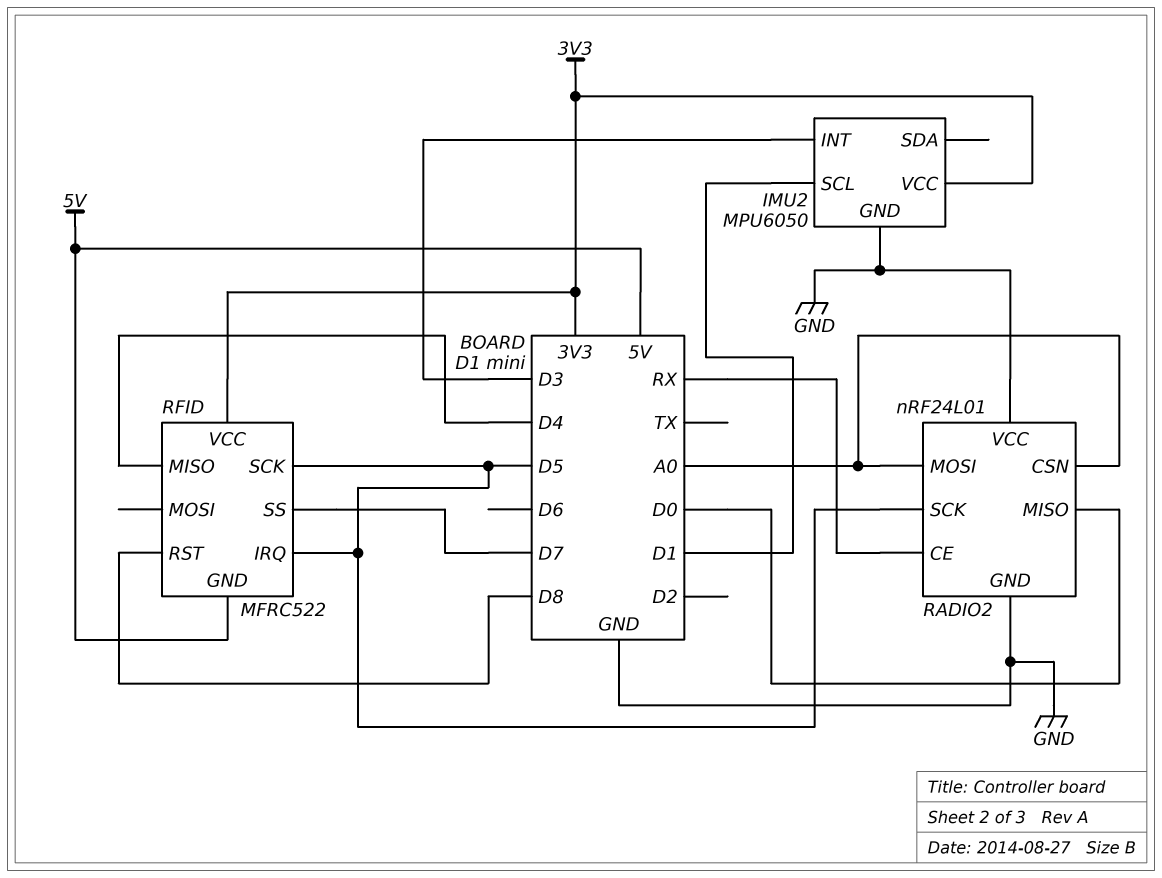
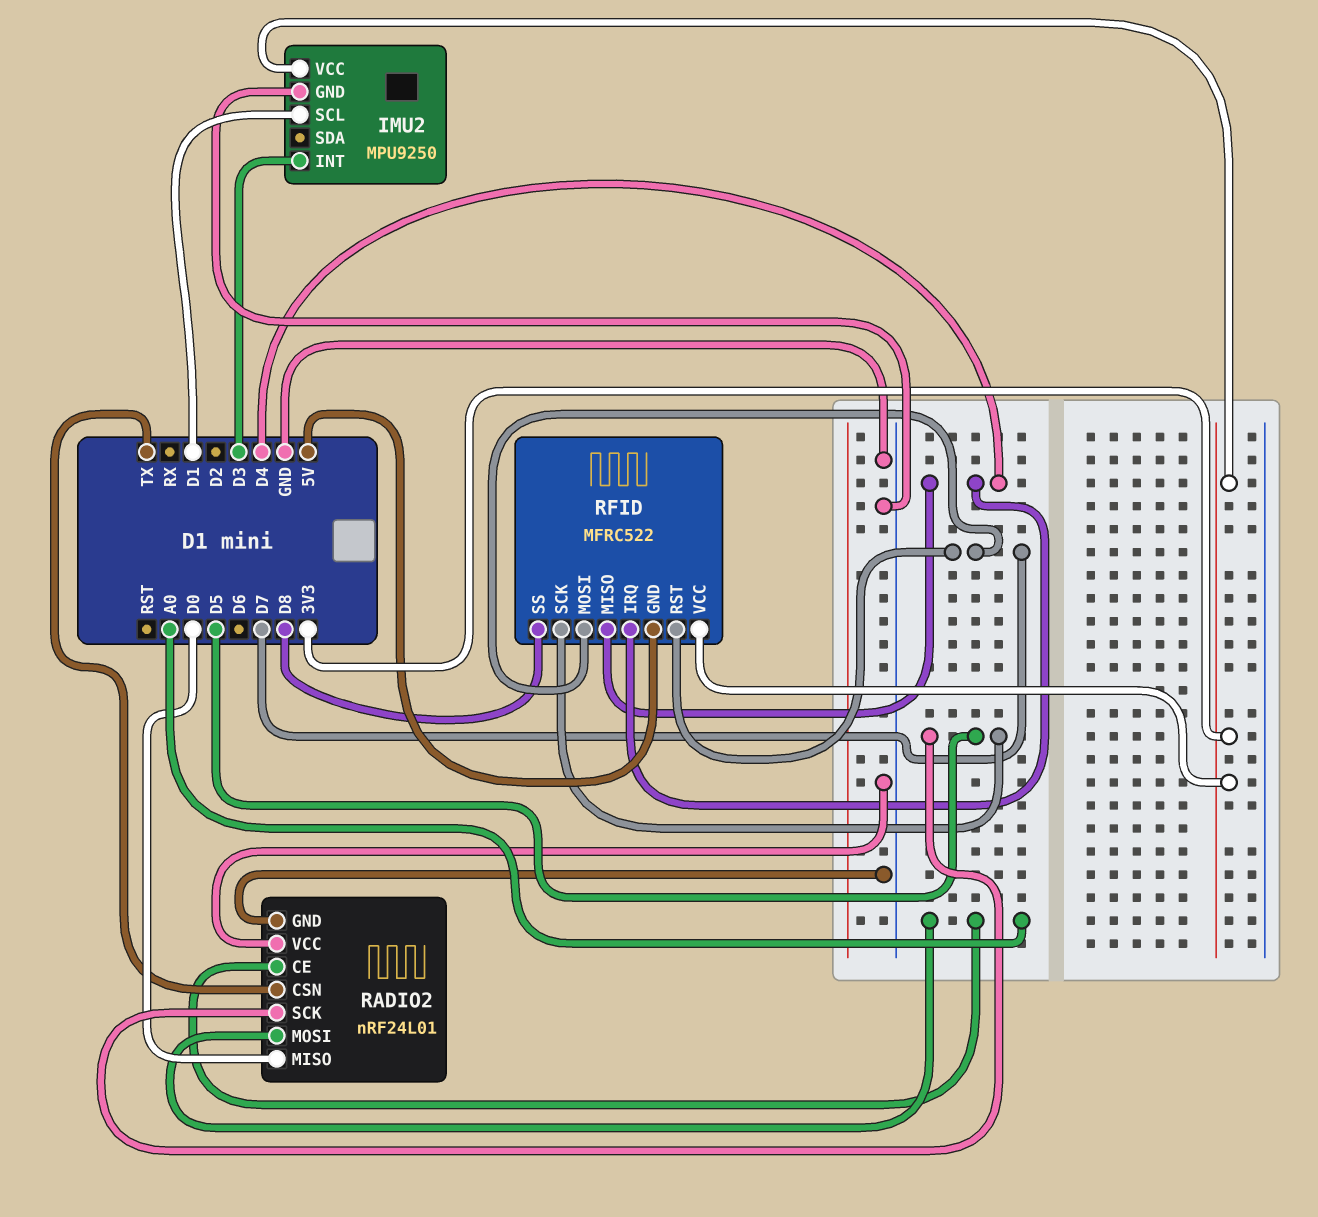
IMU2: MPU6050 -> MPU9250
RADIO2 pin CE: RX -> A0
RADIO2 pin CSN: A0 -> TX
RFID pin IRQ: D5 -> D4
RFID pin MOSI: none -> D7
RFID pin RST: D8 -> D7
RFID pin SS: D7 -> D8

